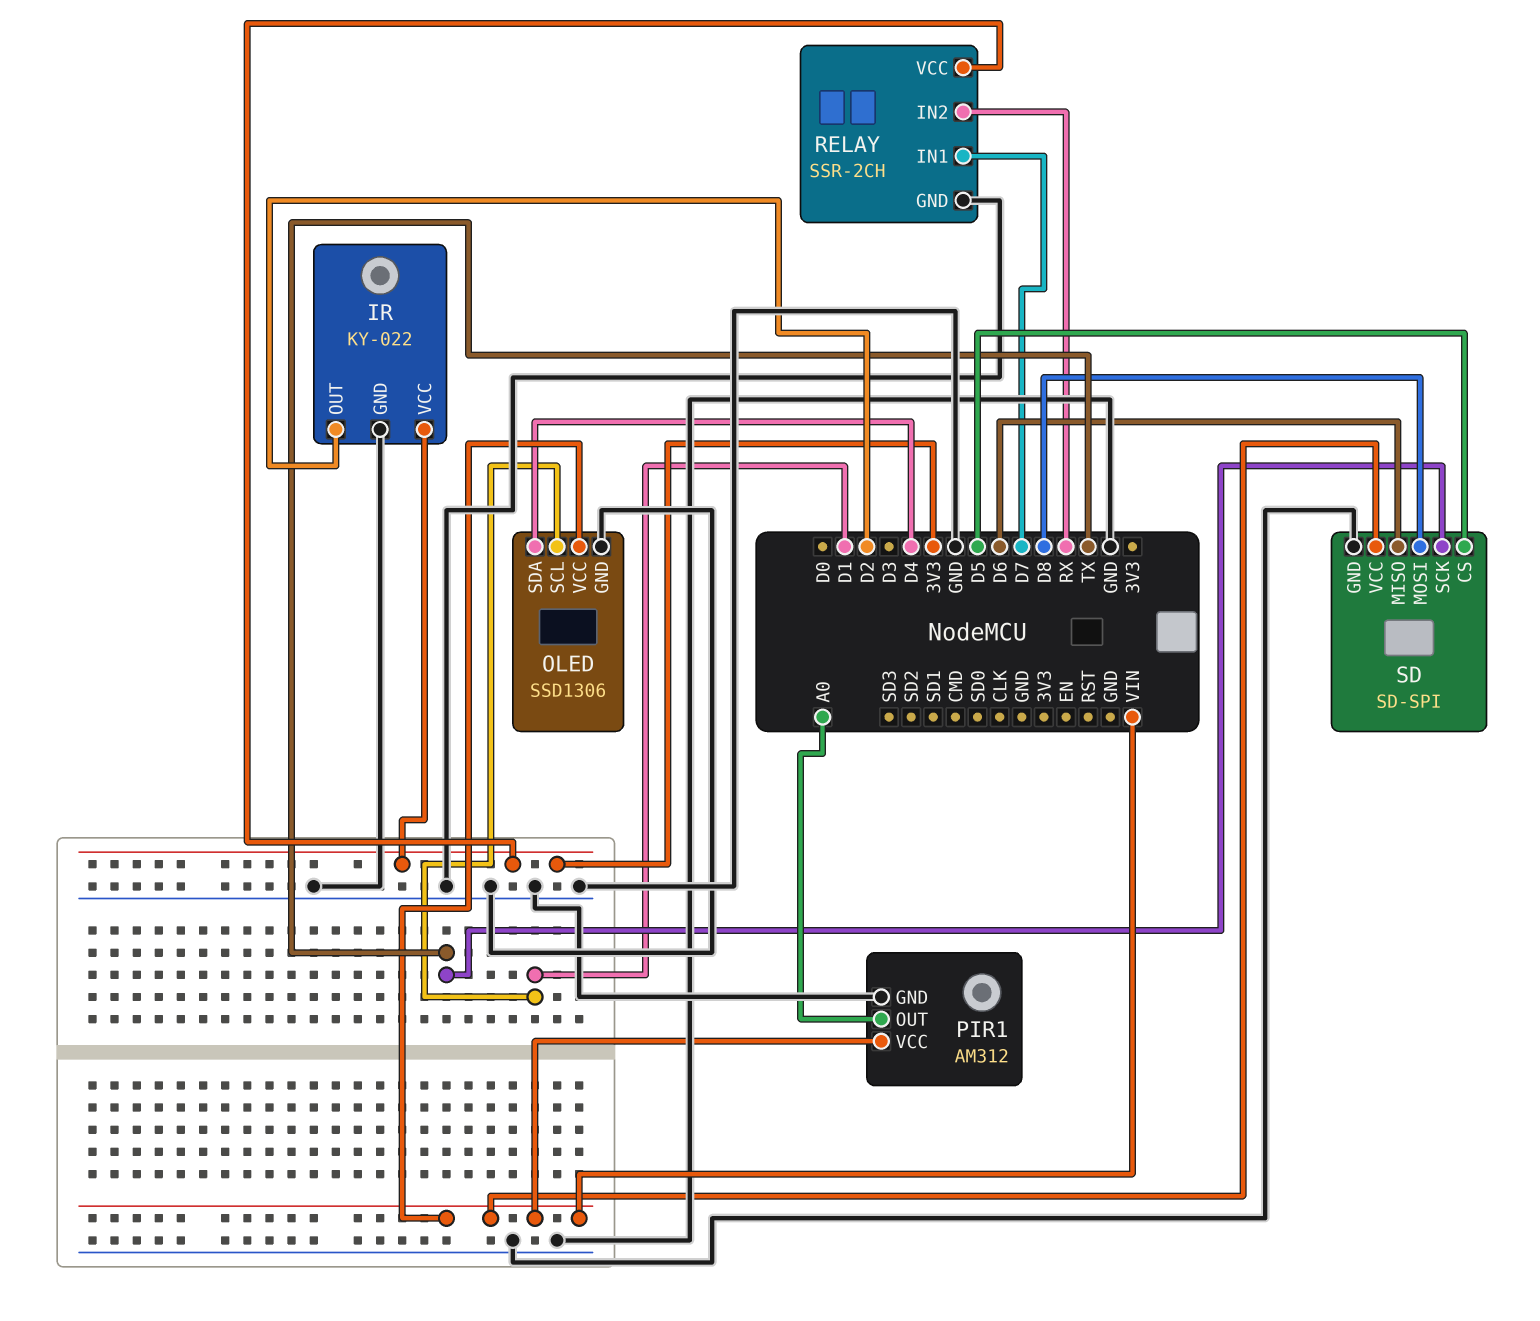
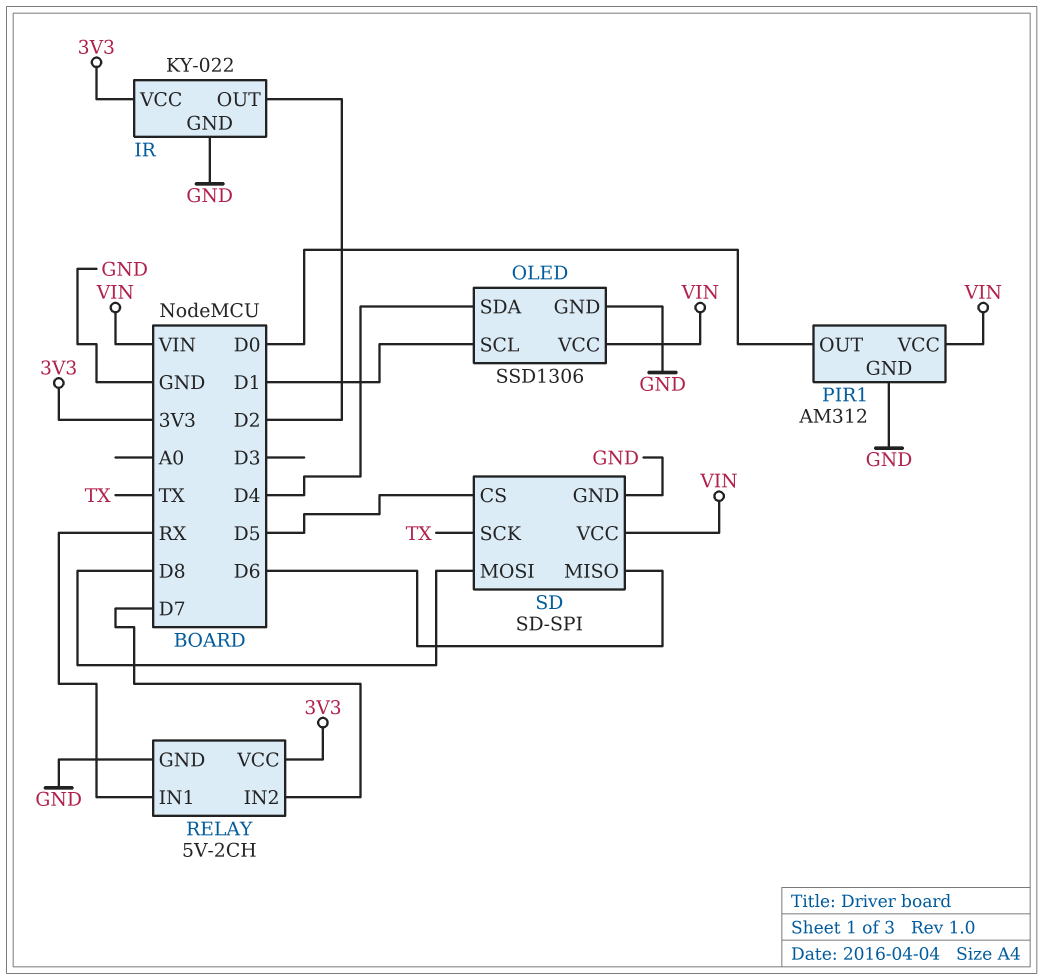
PIR1 pin OUT: A0 -> D0
RELAY: SSR-2CH -> 5V-2CH
RELAY pin IN1: D7 -> RX
RELAY pin IN2: RX -> D7

